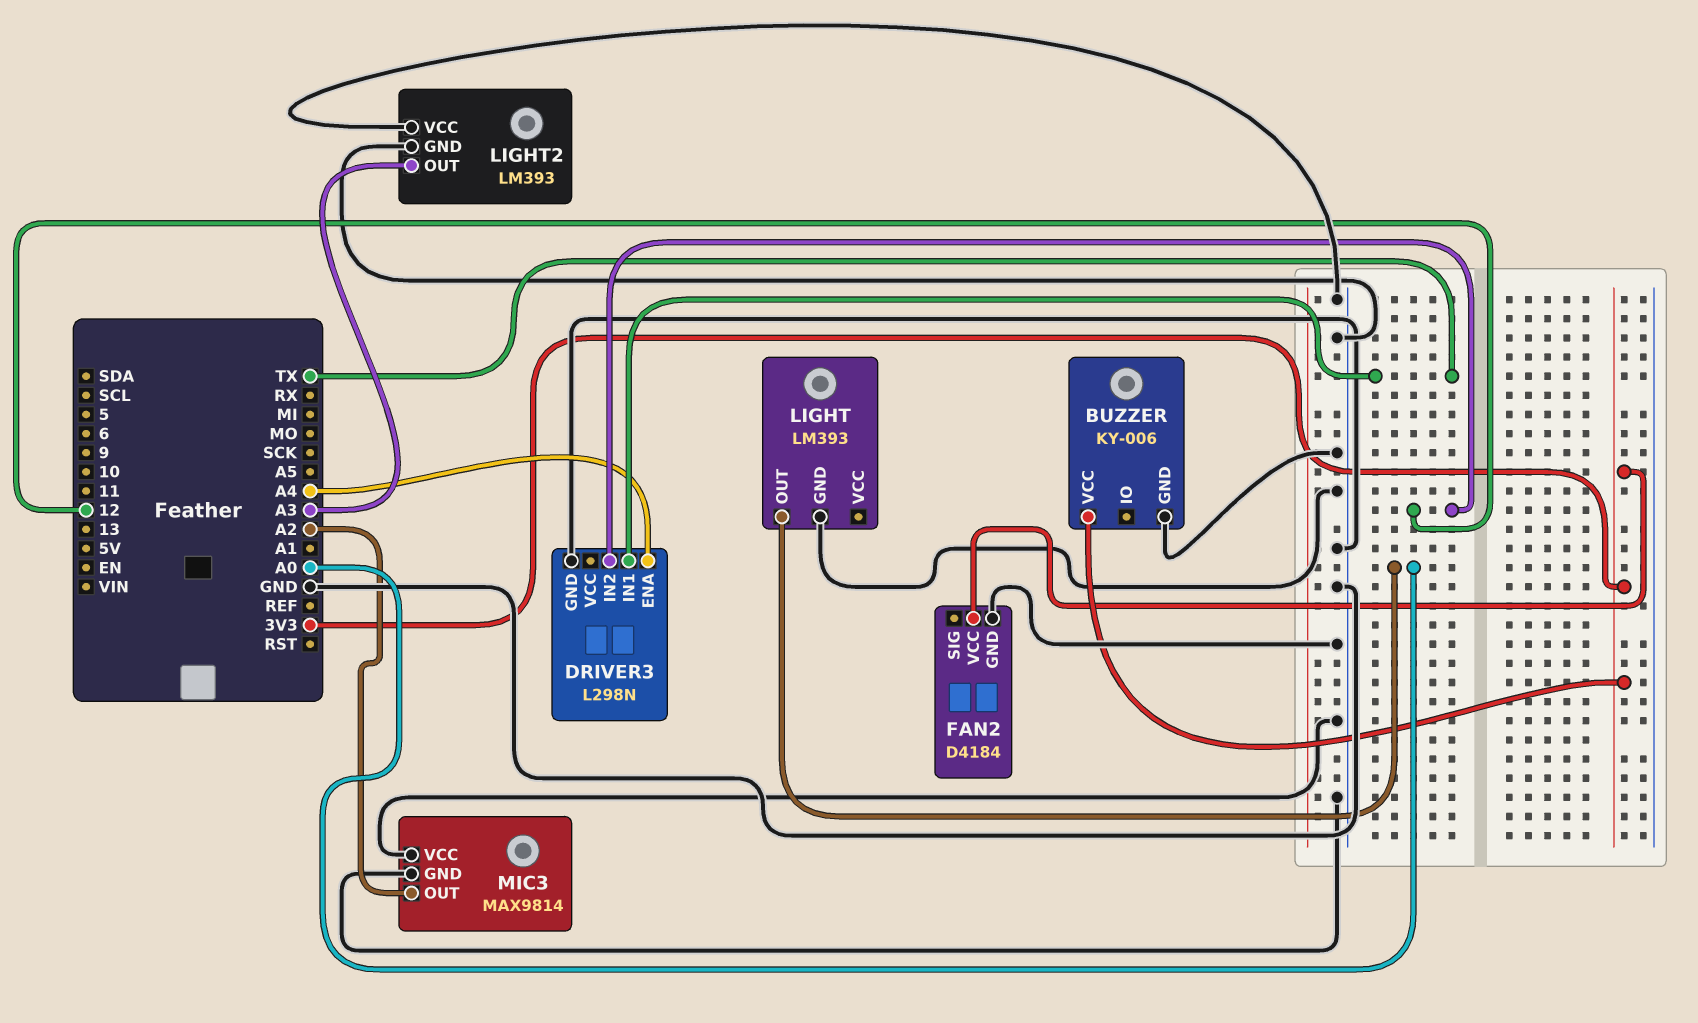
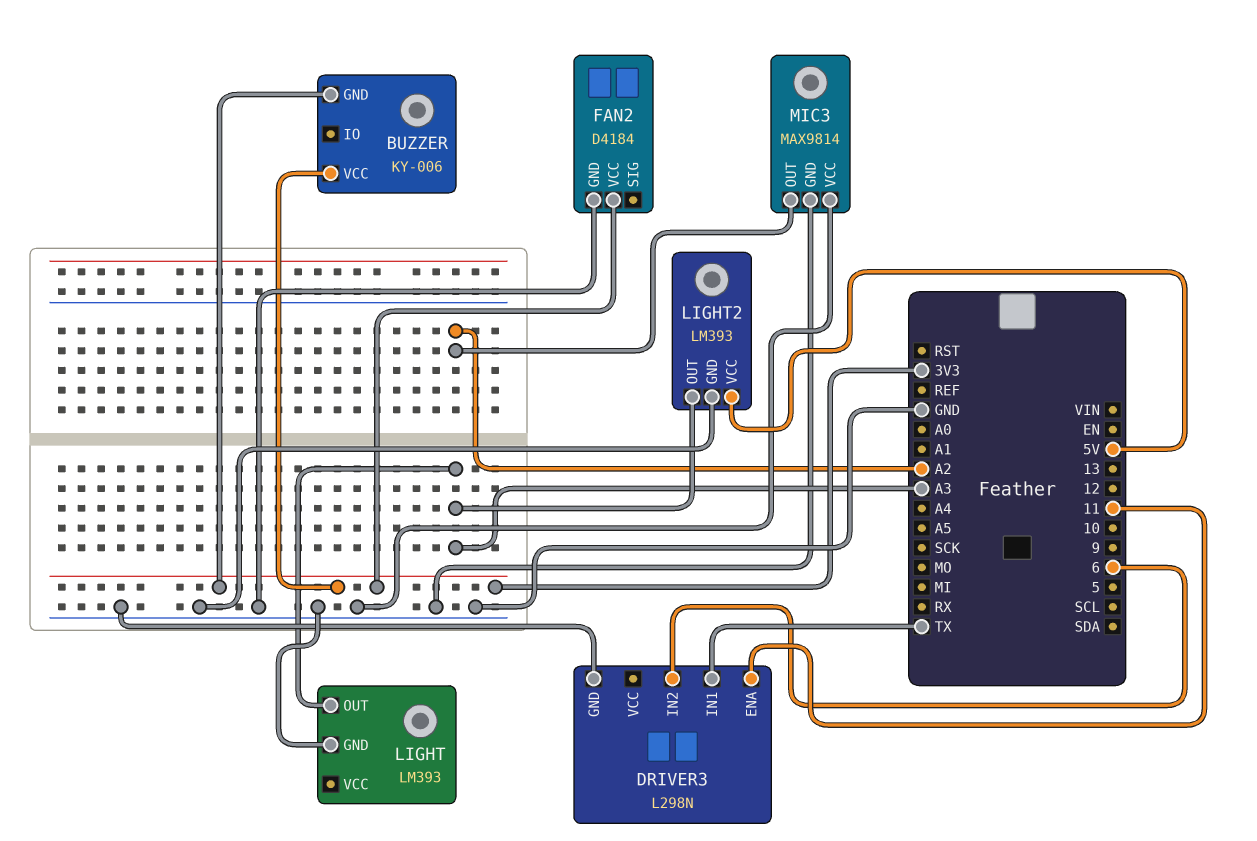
BUZZER pin GND: GND -> 3V3
DRIVER3 pin ENA: A4 -> 11
DRIVER3 pin IN2: 12 -> 6
LIGHT pin OUT: A0 -> A3
LIGHT2 pin VCC: GND -> 5V

